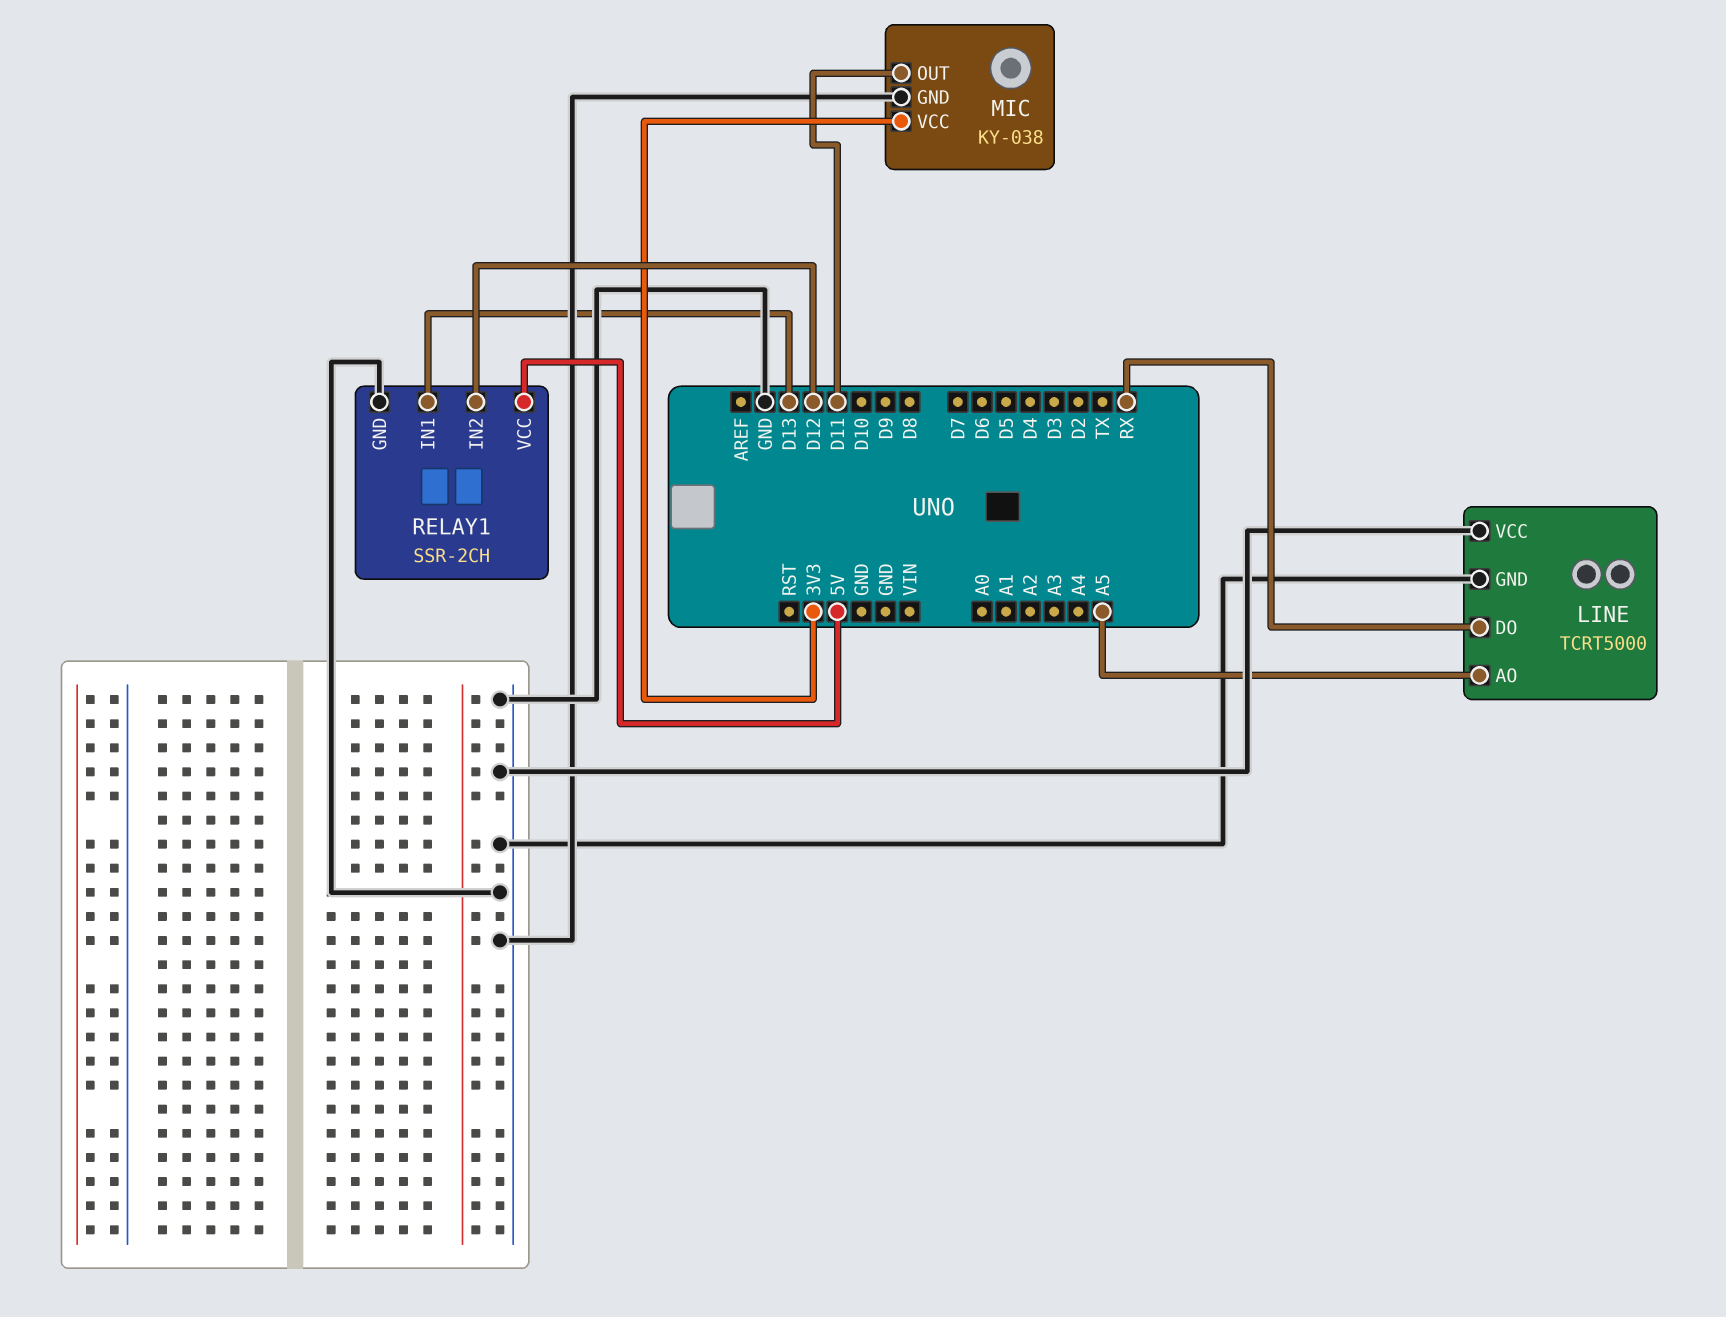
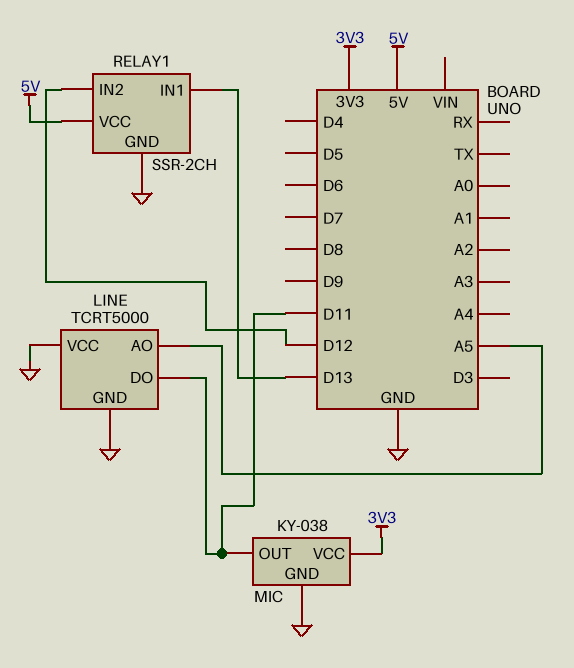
LINE pin DO: RX -> D11

